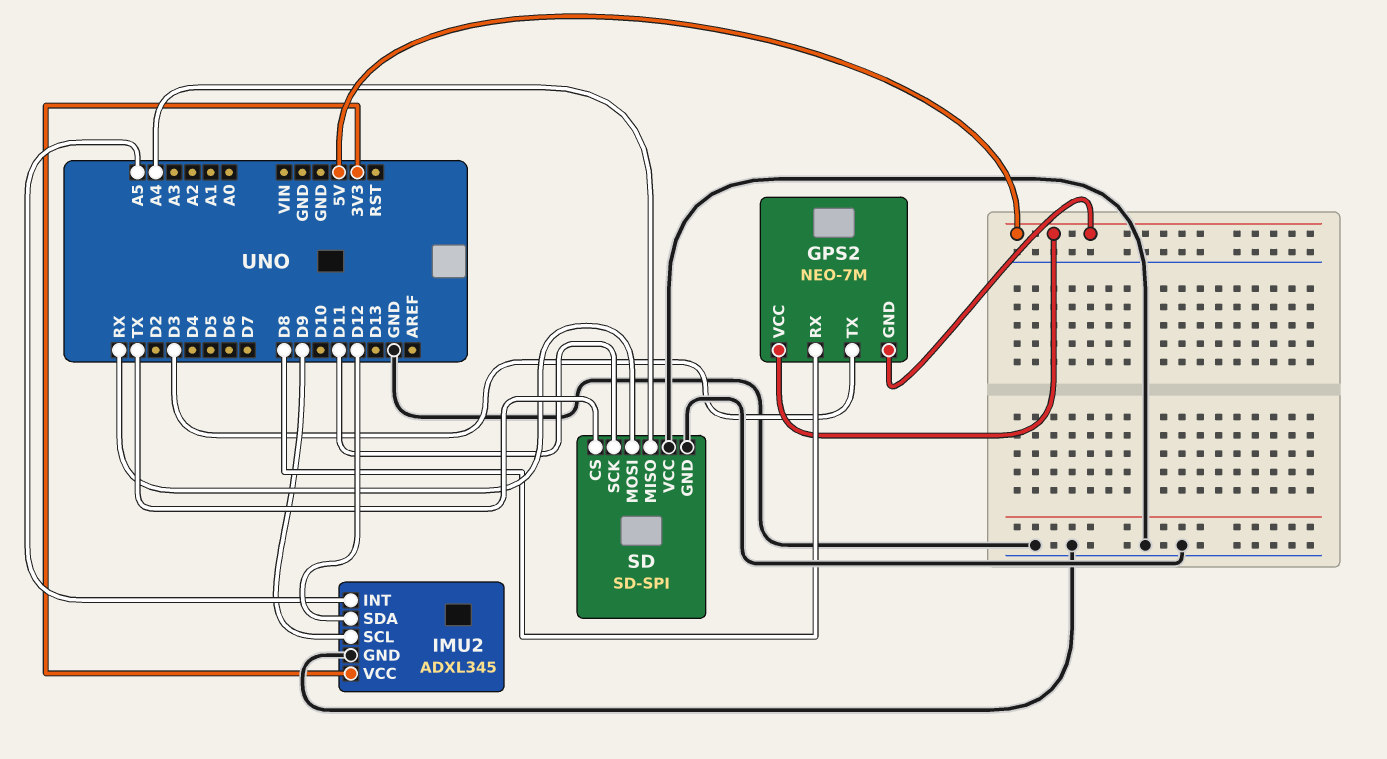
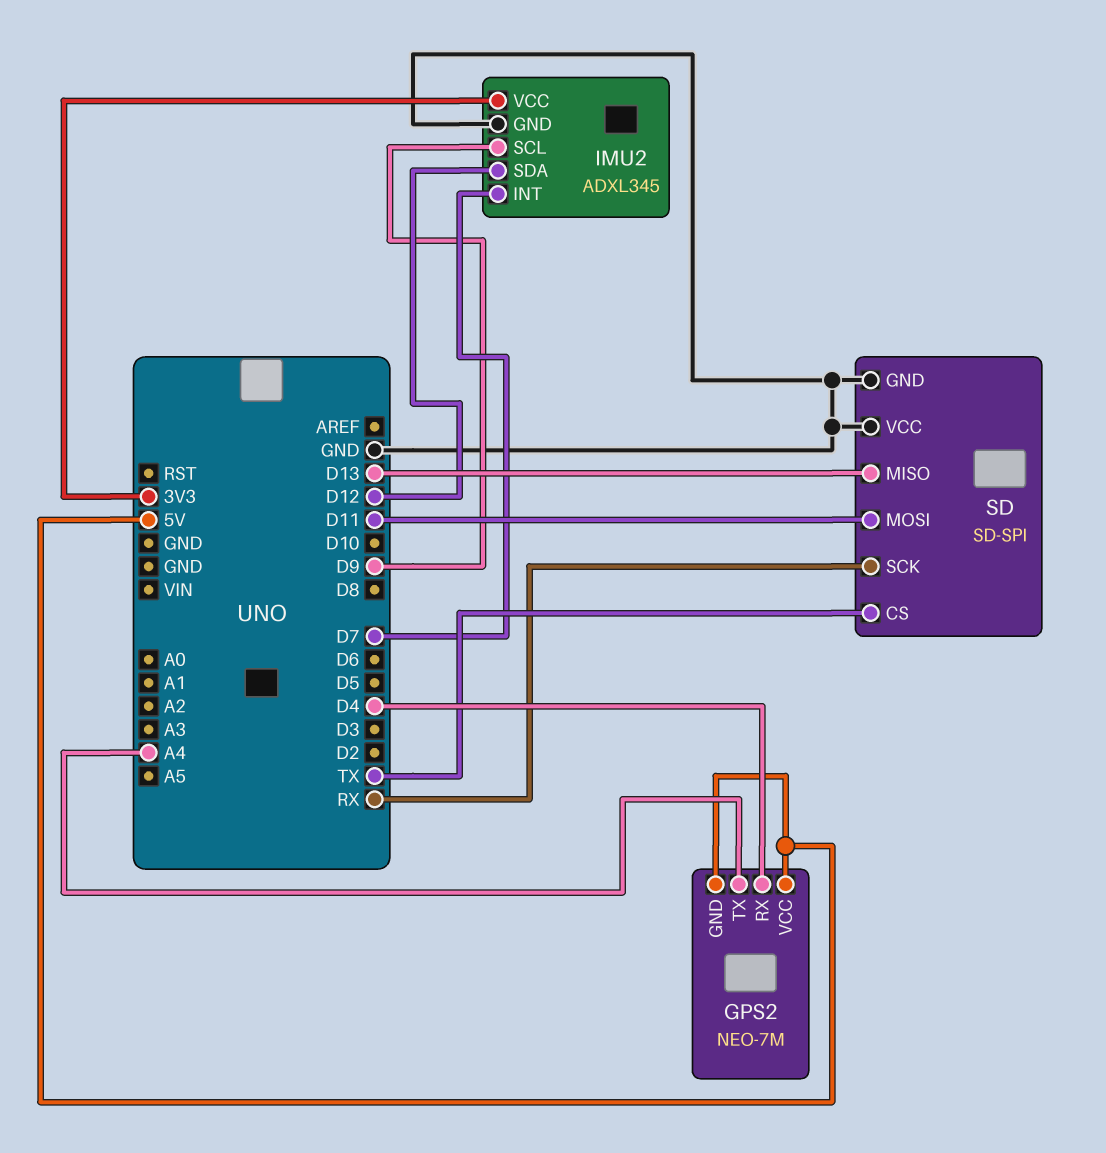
GPS2 pin RX: D8 -> D4
GPS2 pin TX: D3 -> A4
IMU2 pin INT: A5 -> D7
SD pin MISO: A4 -> D13
SD pin MOSI: RX -> D11
SD pin SCK: D11 -> RX

